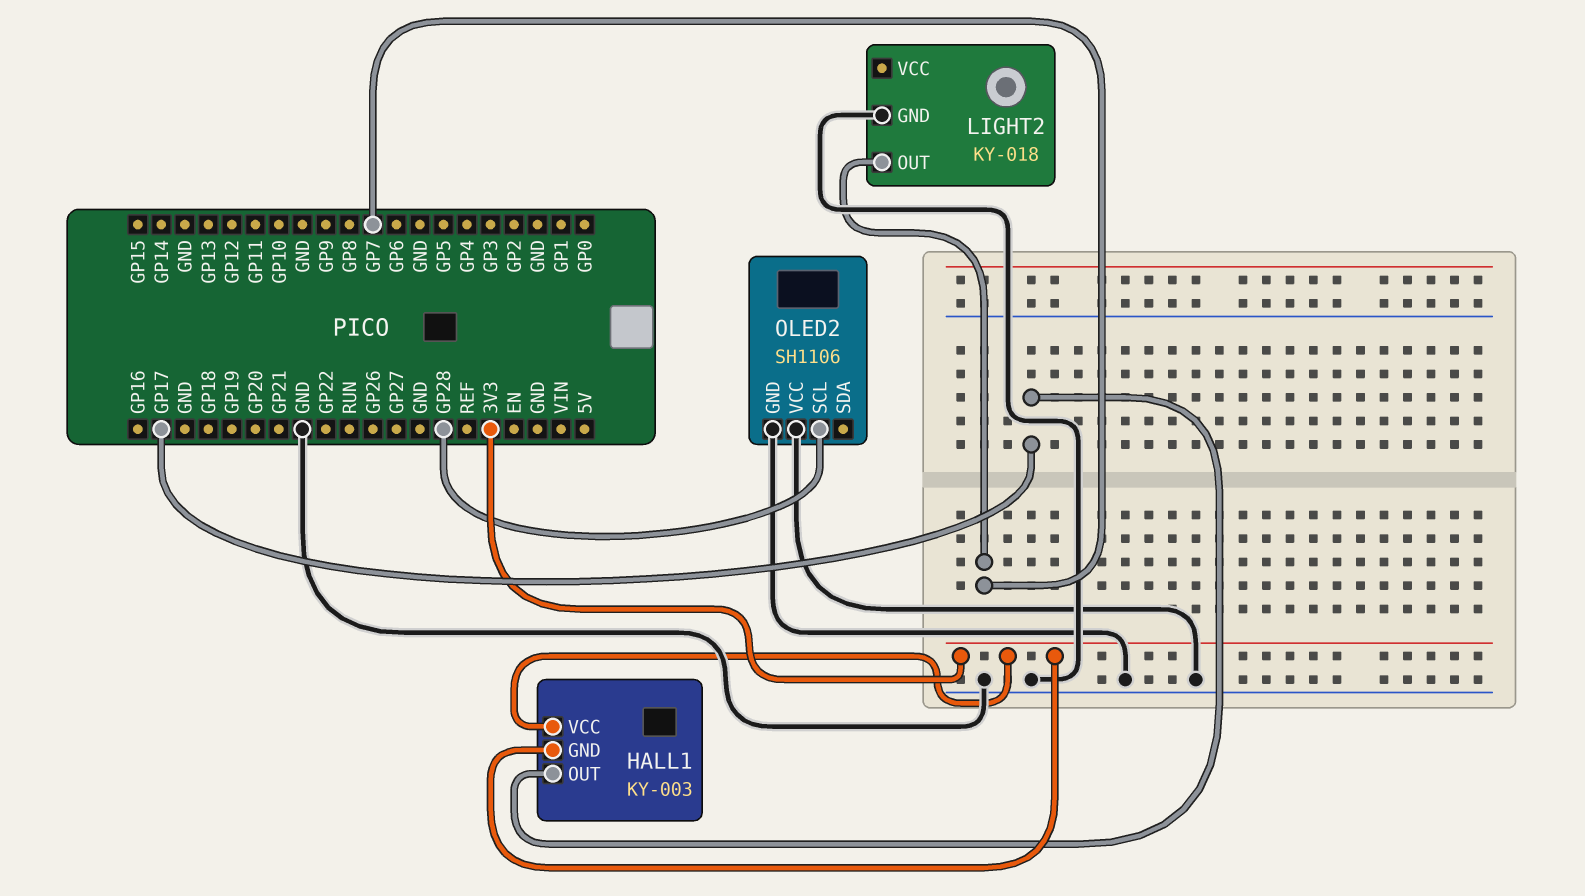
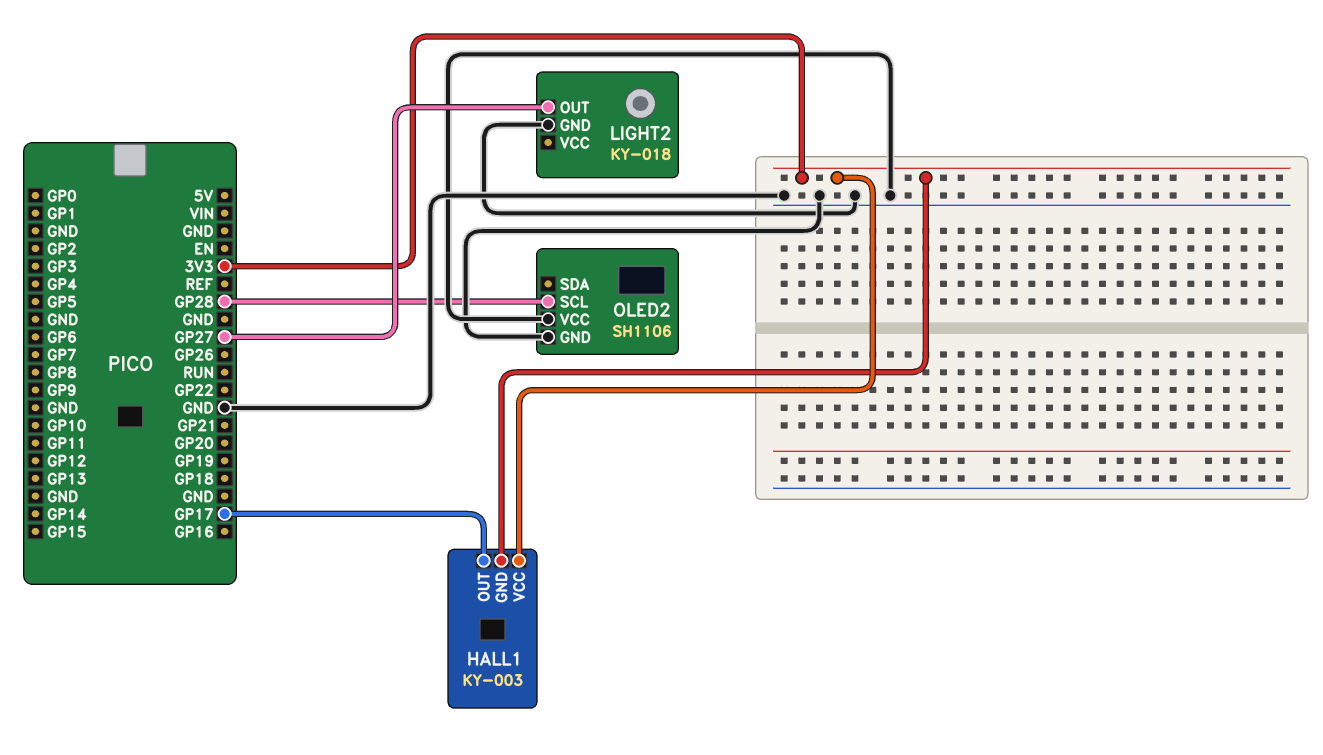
LIGHT2 pin OUT: GP7 -> GP27

